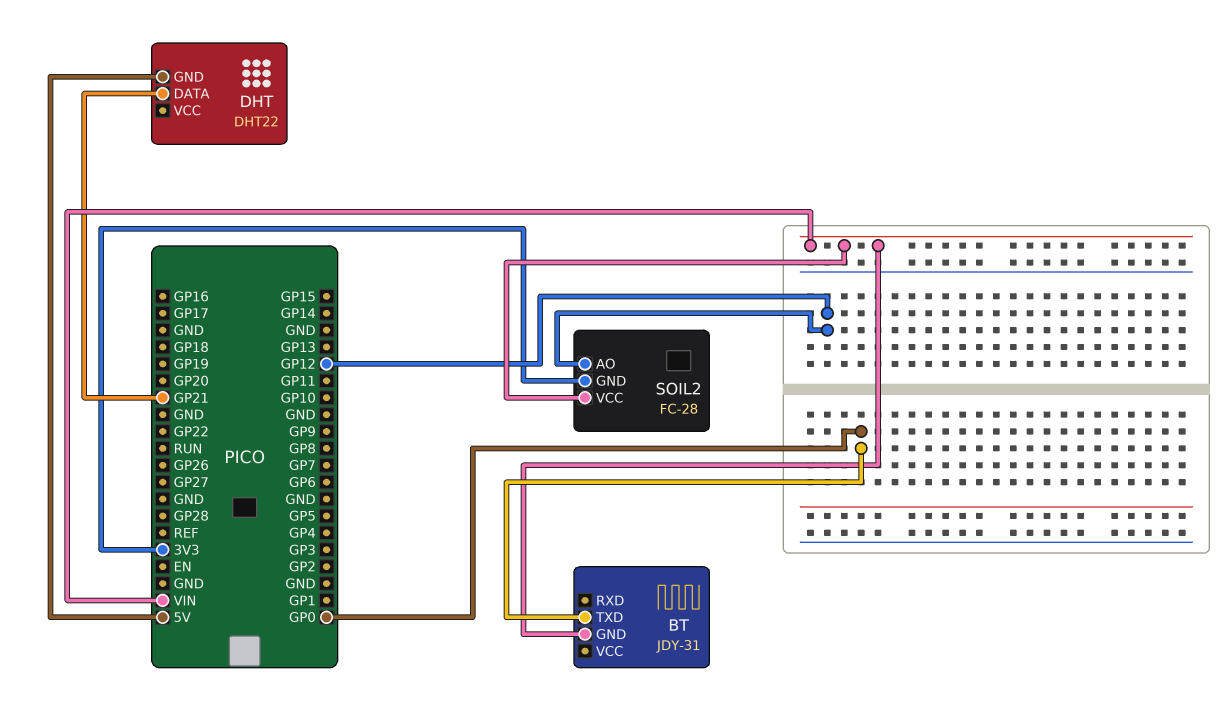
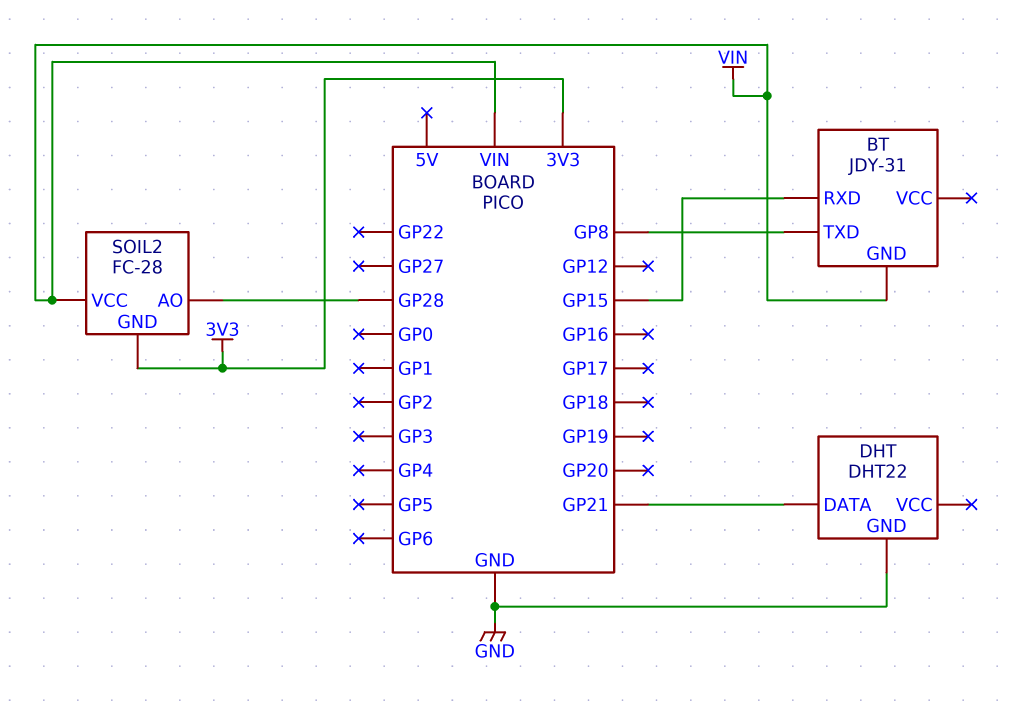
BT pin RXD: none -> GP15
BT pin TXD: GP0 -> GP8
DHT pin GND: 5V -> GND
SOIL2 pin AO: GP12 -> GP28

